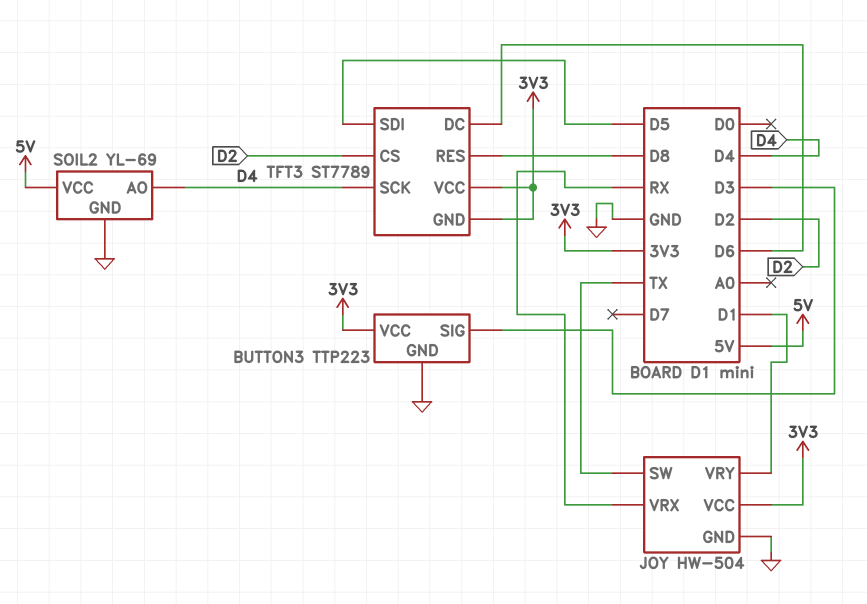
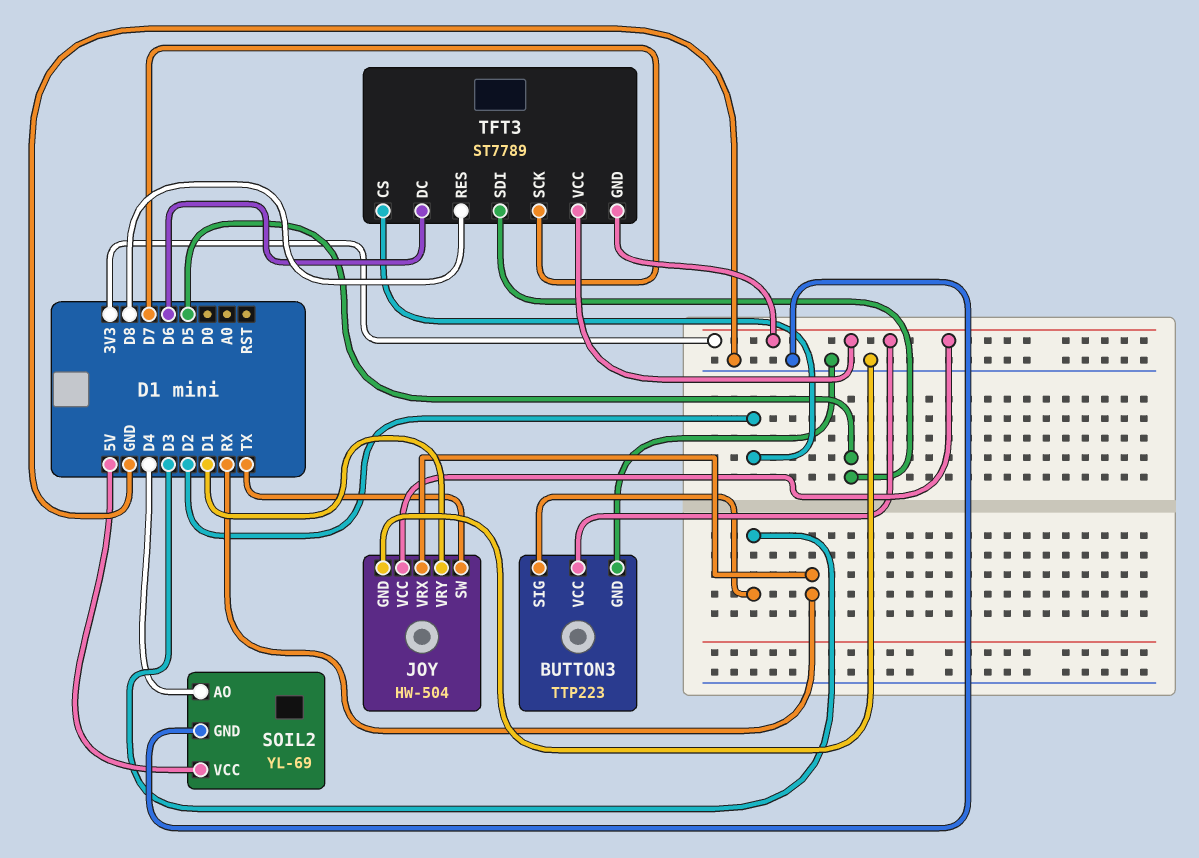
TFT3 pin SCK: D4 -> D7

